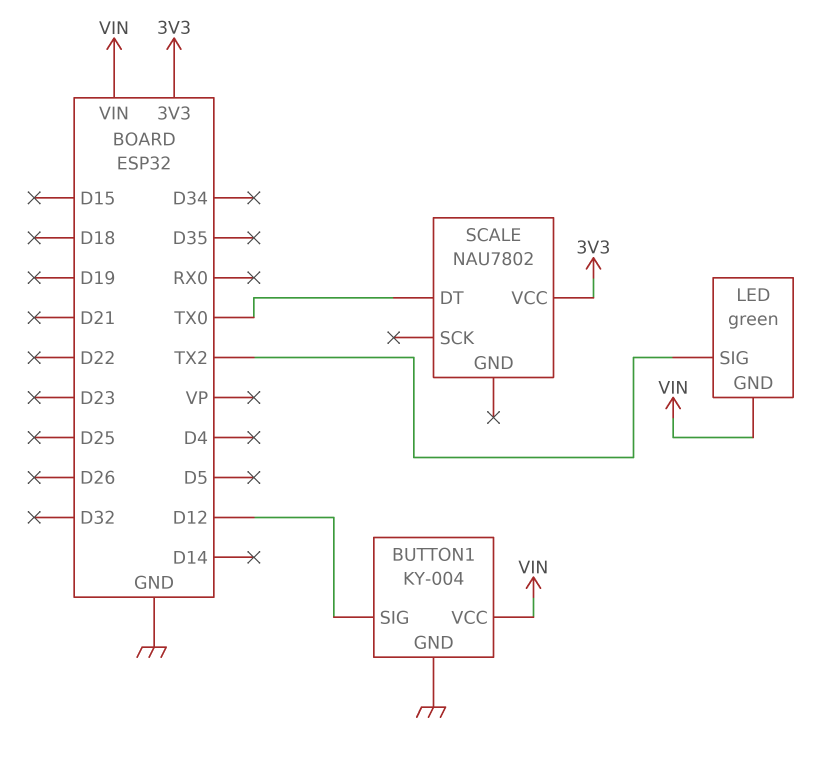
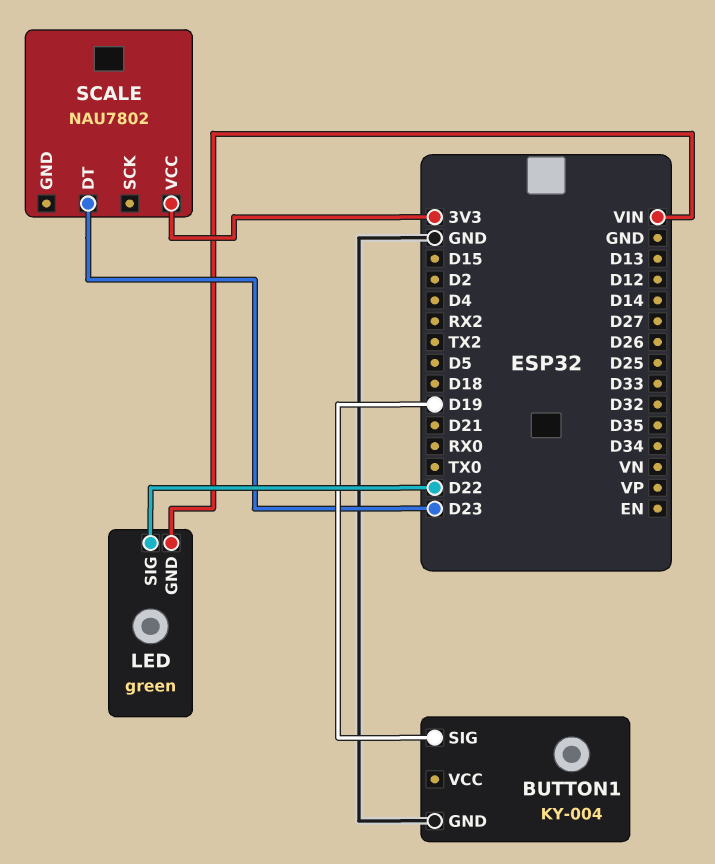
BUTTON1 pin SIG: D12 -> D19
BUTTON1 pin VCC: VIN -> none
LED pin SIG: TX2 -> D22
SCALE pin DT: TX0 -> D23

